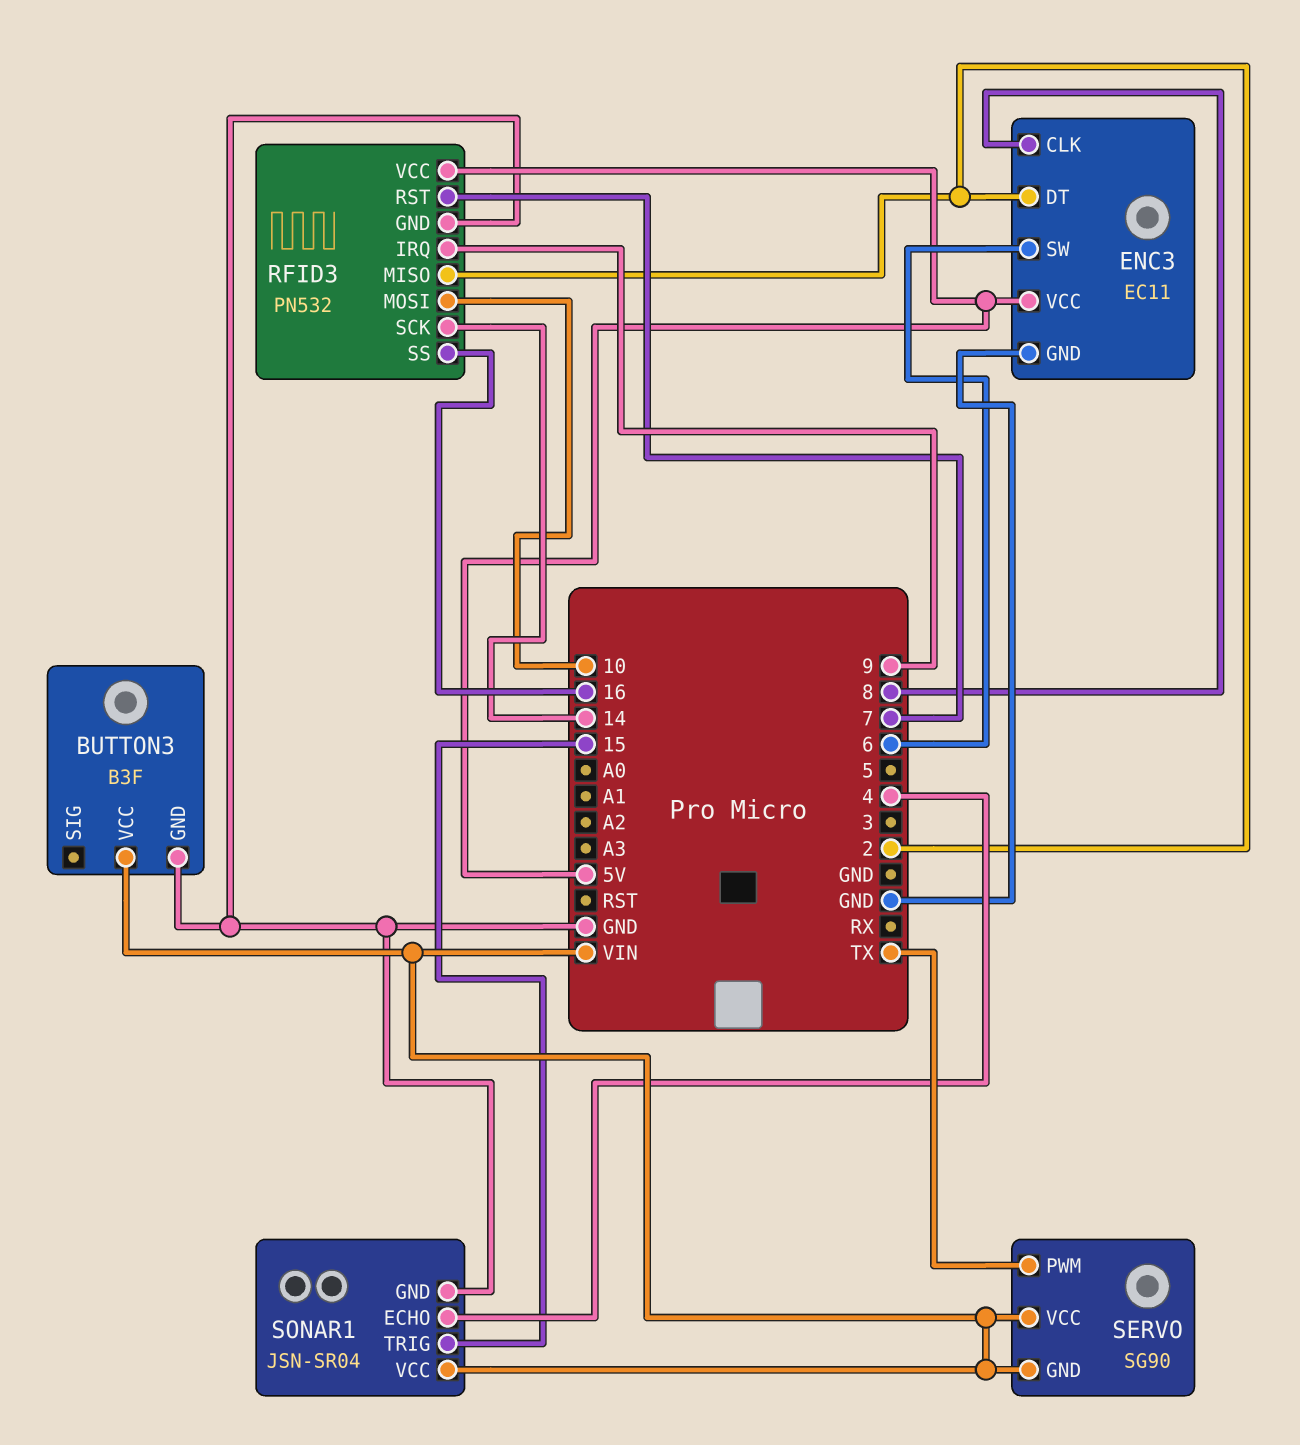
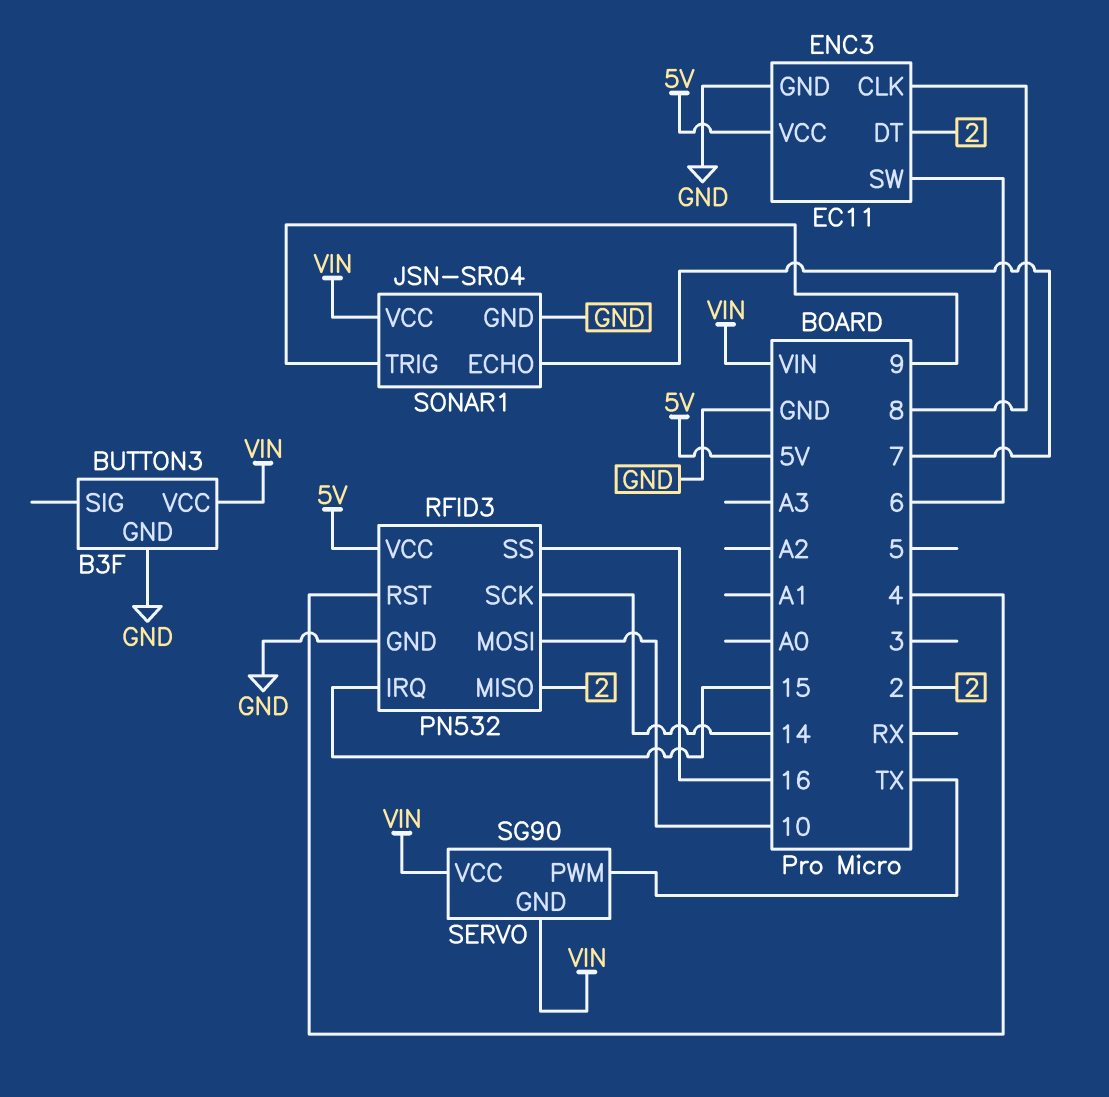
RFID3 pin IRQ: 9 -> 15
RFID3 pin RST: 7 -> 4
SONAR1 pin ECHO: 4 -> 7
SONAR1 pin TRIG: 15 -> 9

